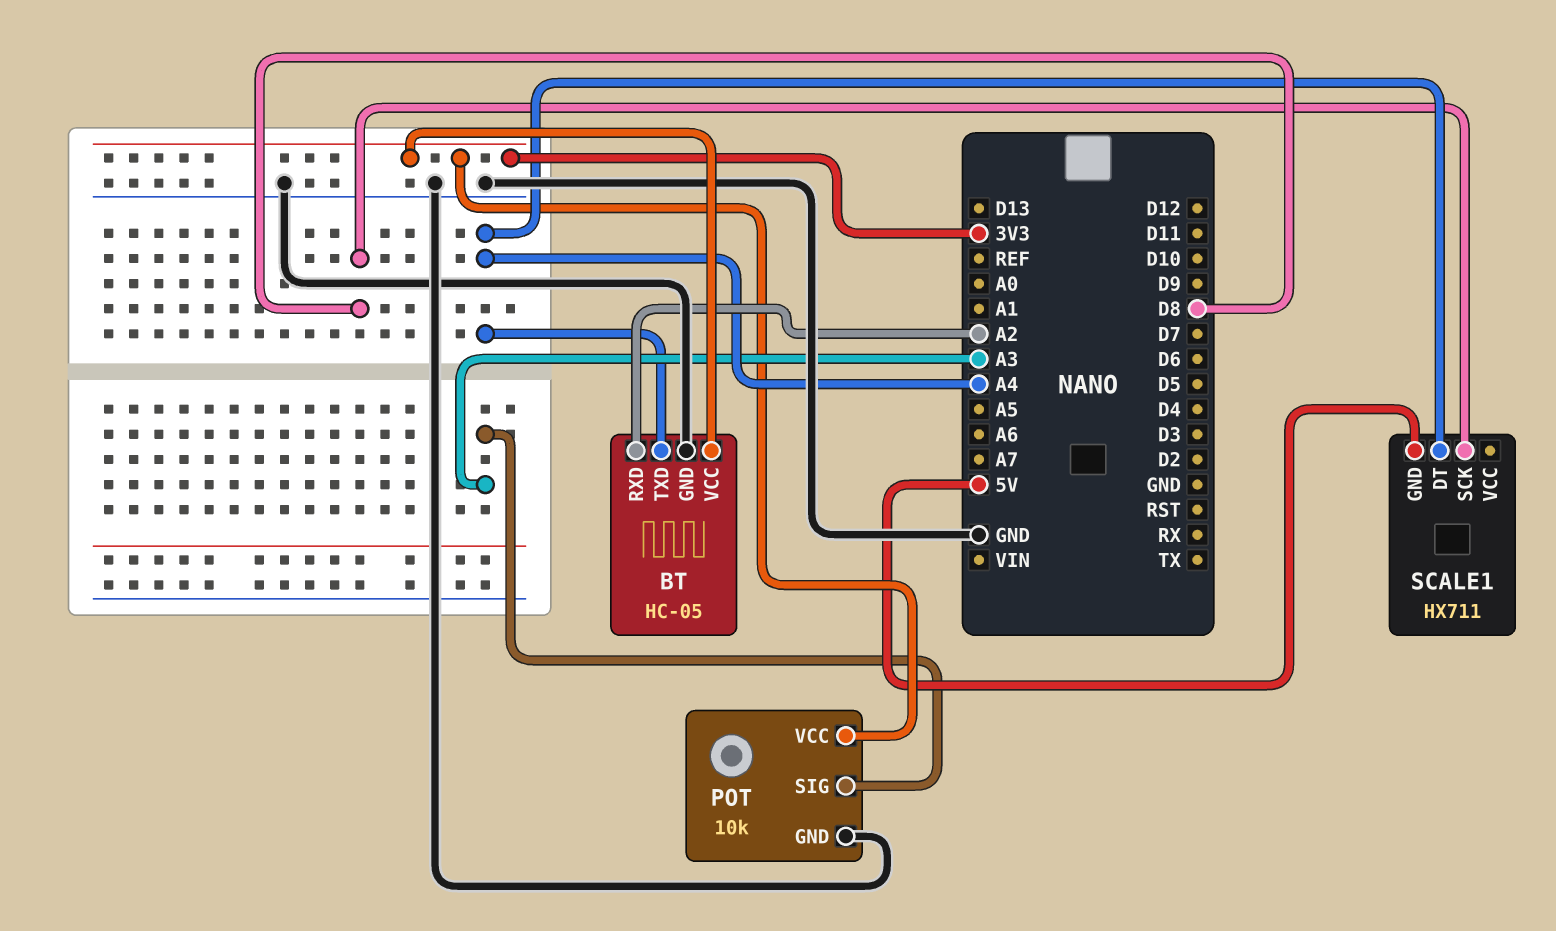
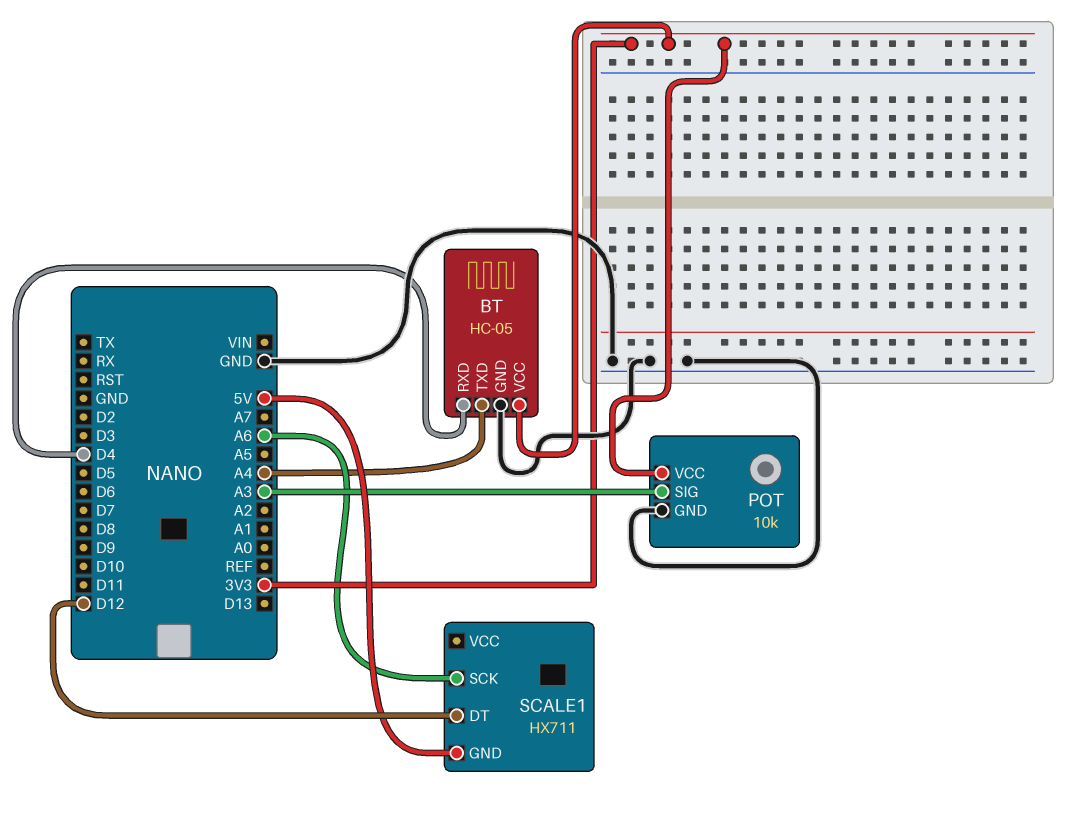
BT pin RXD: A2 -> D4
SCALE1 pin DT: A4 -> D12
SCALE1 pin SCK: D8 -> A6

